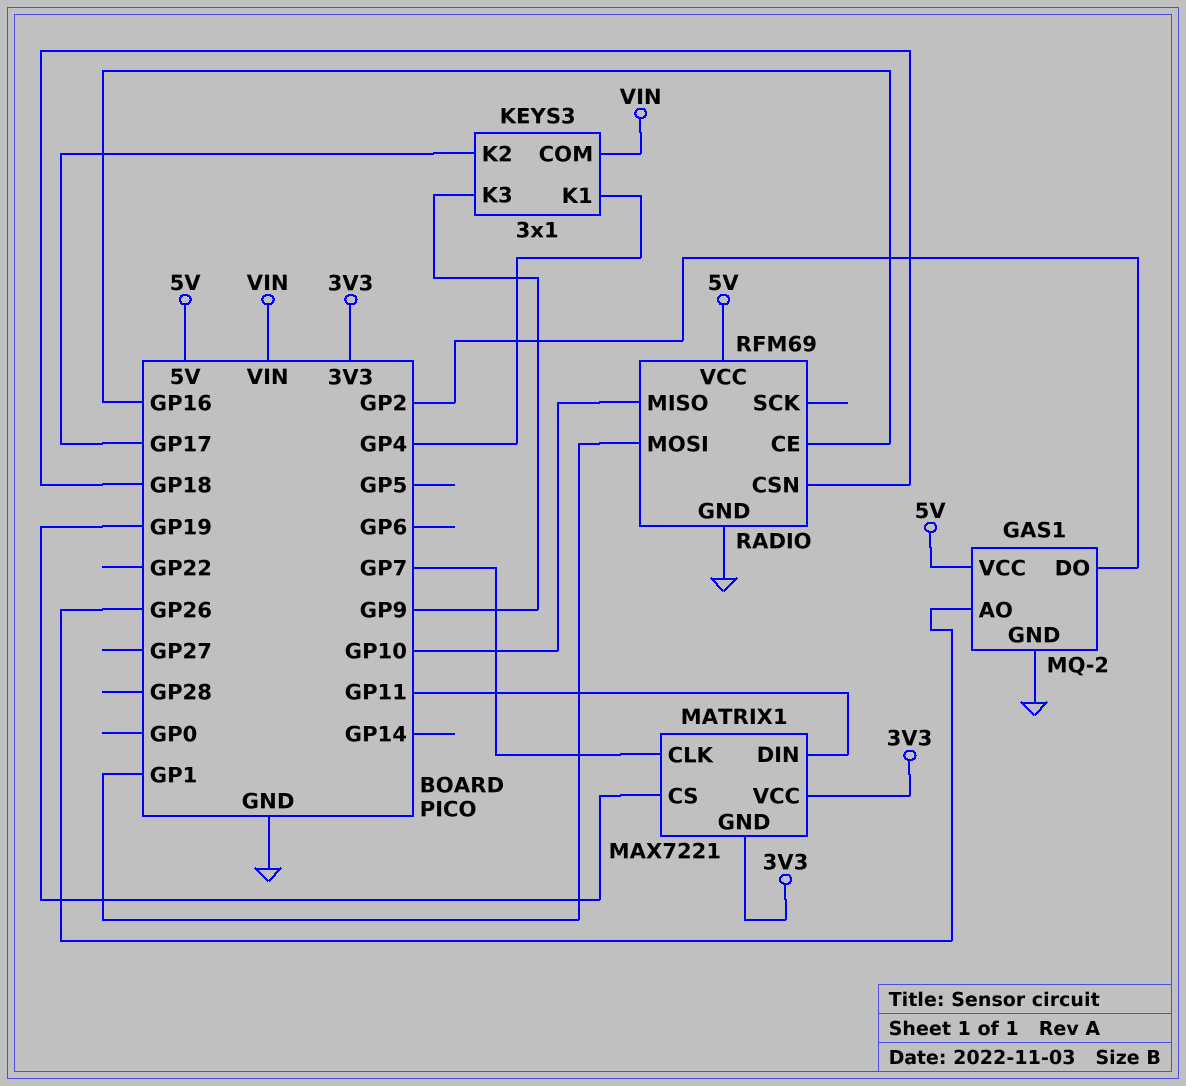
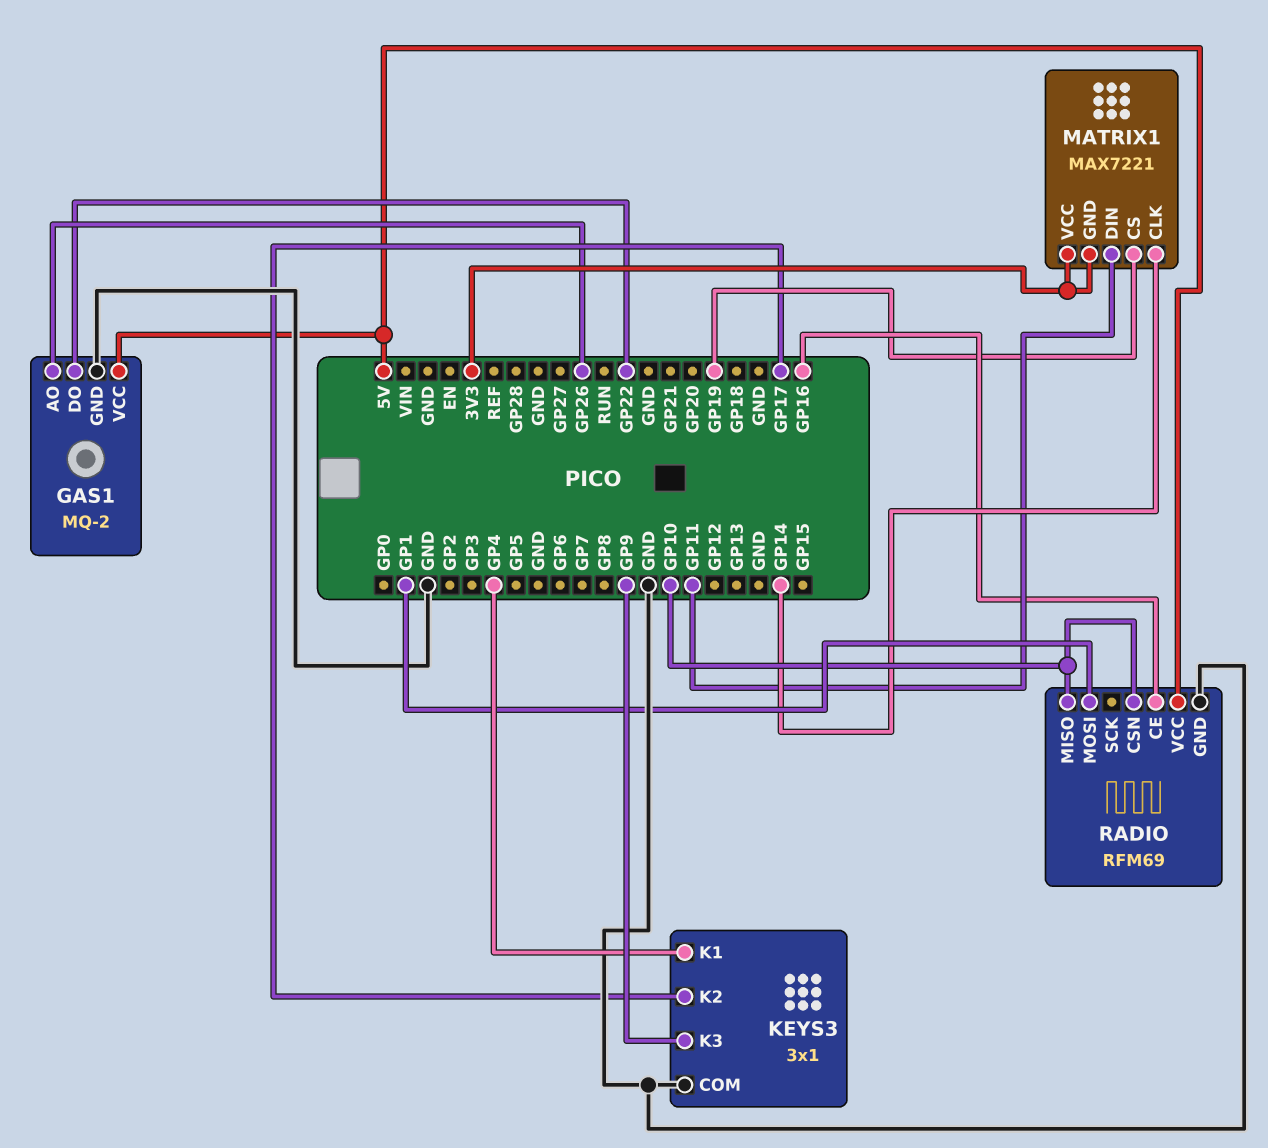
GAS1 pin DO: GP2 -> GP22
KEYS3 pin COM: VIN -> GND
MATRIX1 pin CLK: GP7 -> GP14
RADIO pin CSN: GP18 -> GP10

